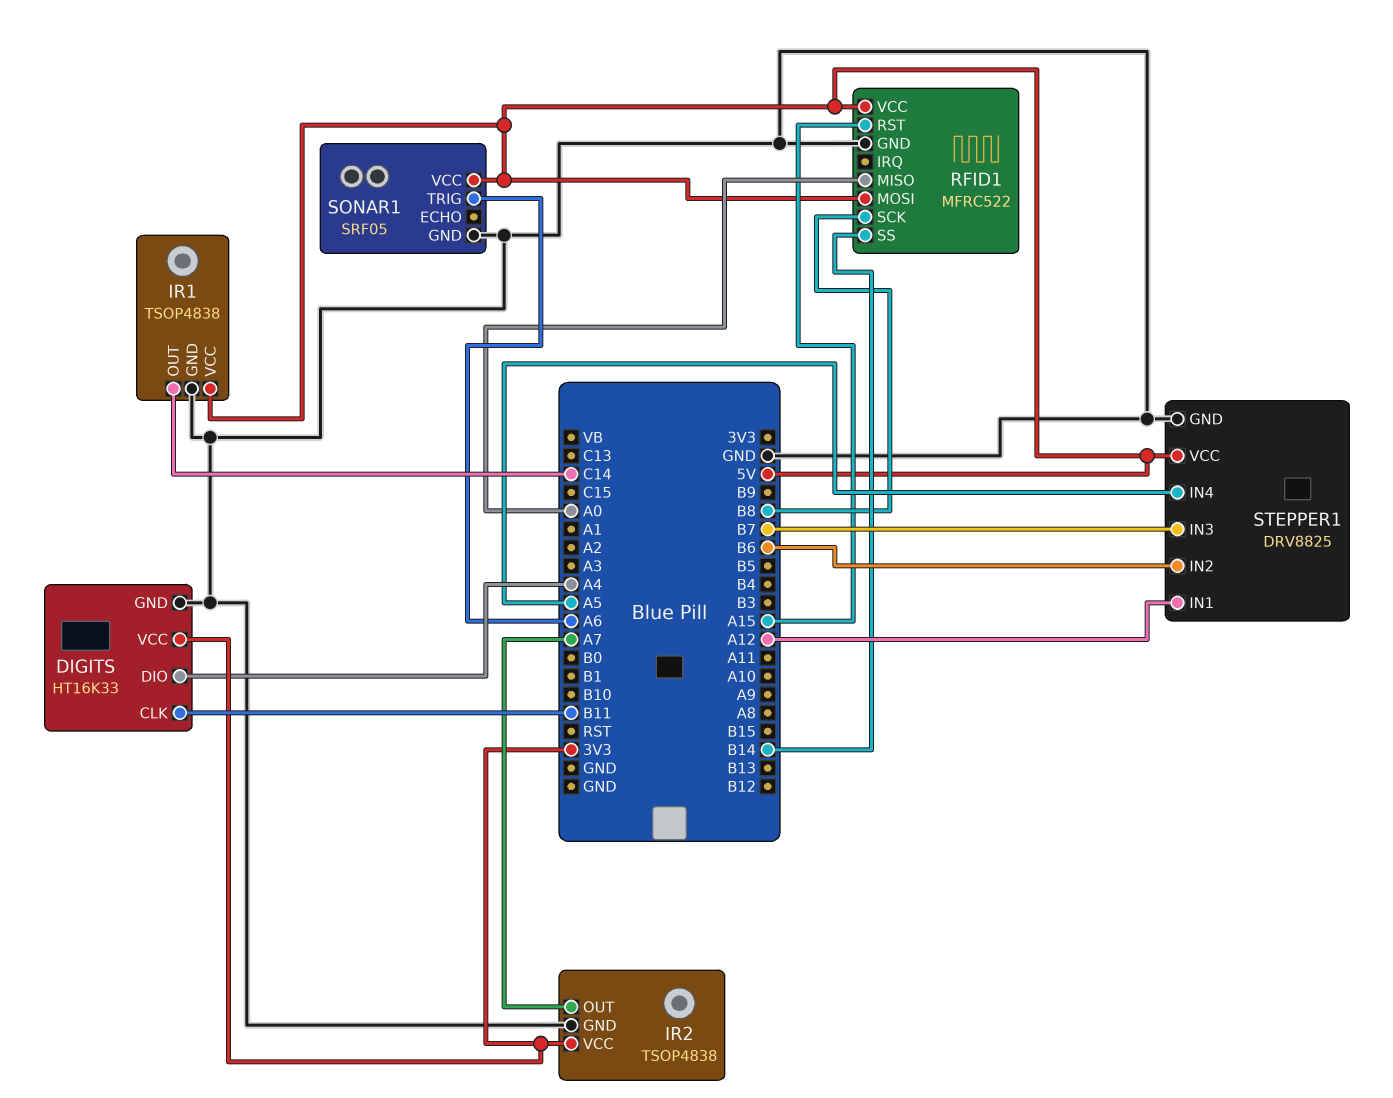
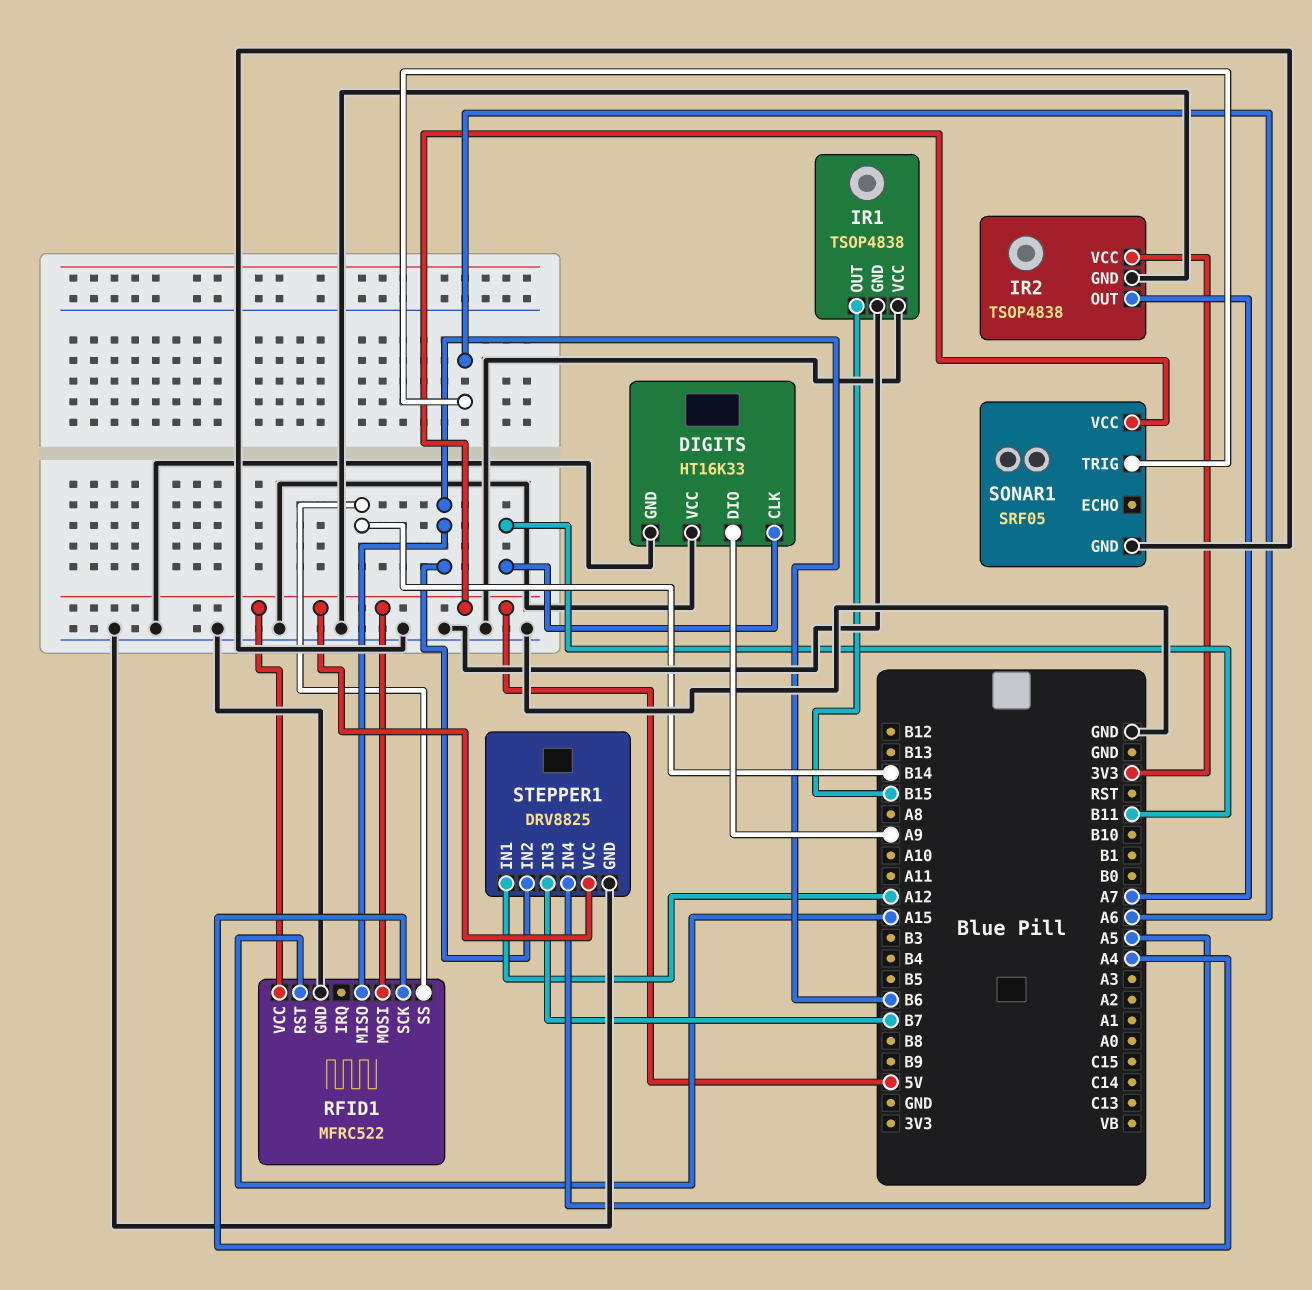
DIGITS pin DIO: A4 -> A9
DIGITS pin VCC: 3V3 -> GND
IR1 pin OUT: C14 -> B15
IR1 pin VCC: 5V -> GND
RFID1 pin MISO: A0 -> B6
RFID1 pin SCK: B8 -> A4

